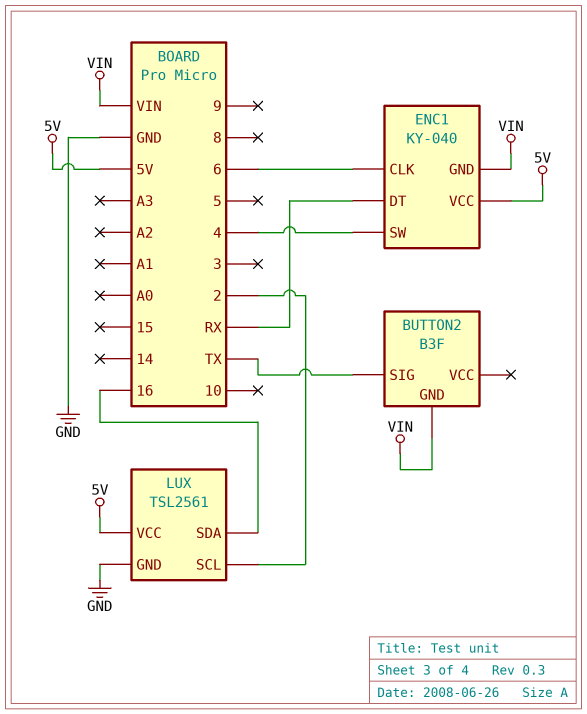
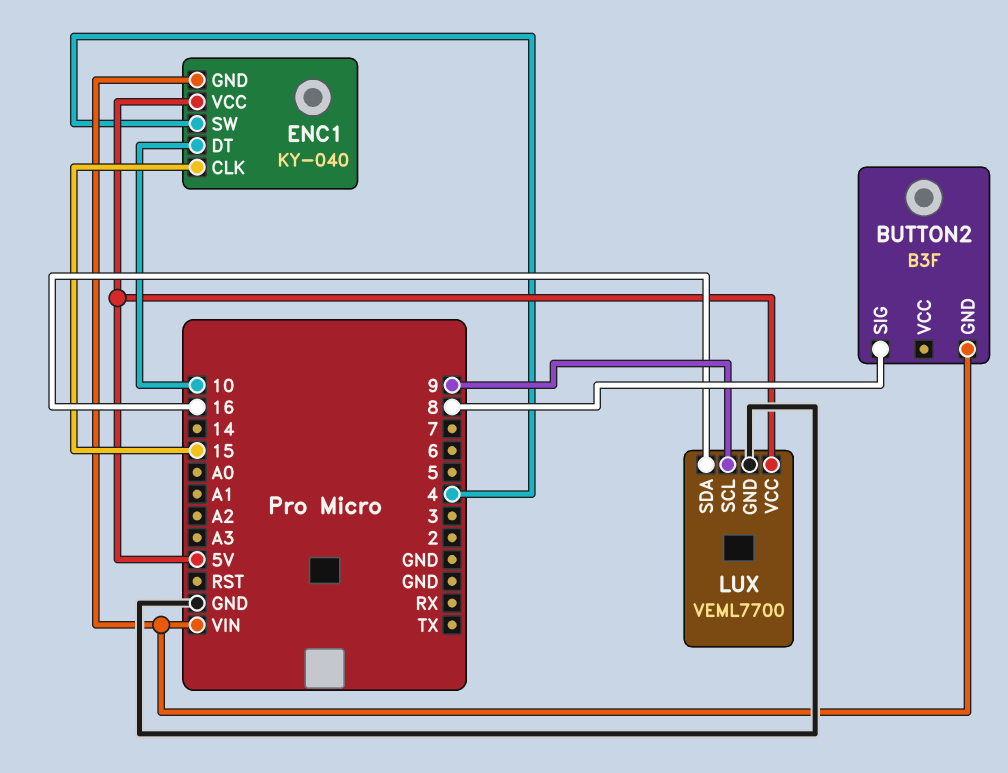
BUTTON2 pin SIG: TX -> 8
ENC1 pin CLK: 6 -> 15
ENC1 pin DT: RX -> 10
LUX: TSL2561 -> VEML7700
LUX pin SCL: 2 -> 9

